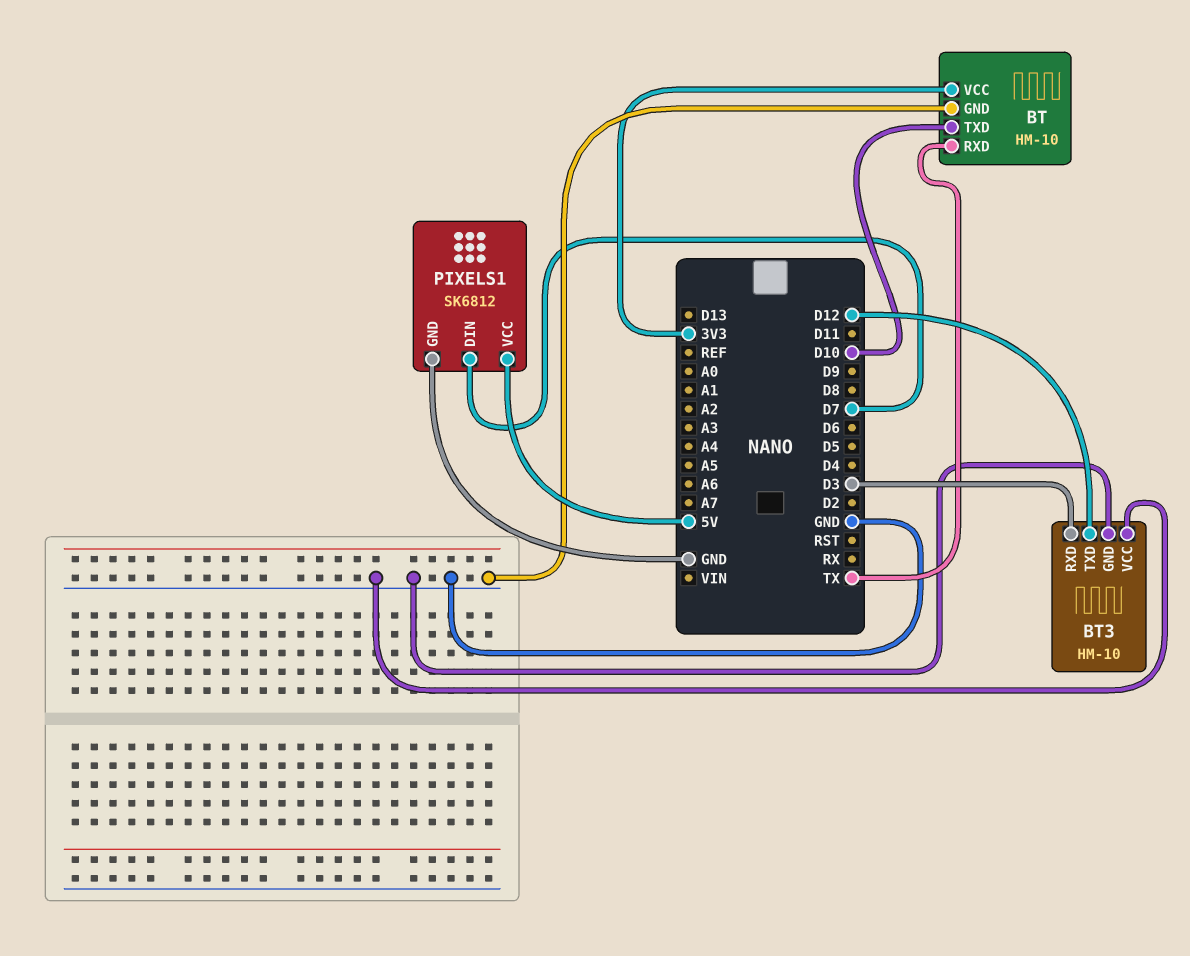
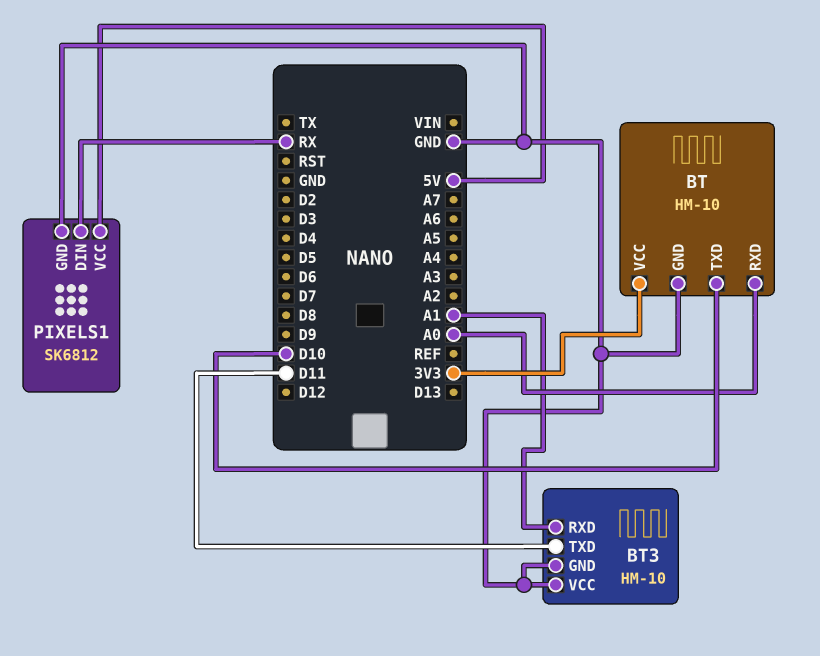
BT pin RXD: TX -> A0
BT3 pin RXD: D3 -> A1
BT3 pin TXD: D12 -> D11
PIXELS1 pin DIN: D7 -> RX

